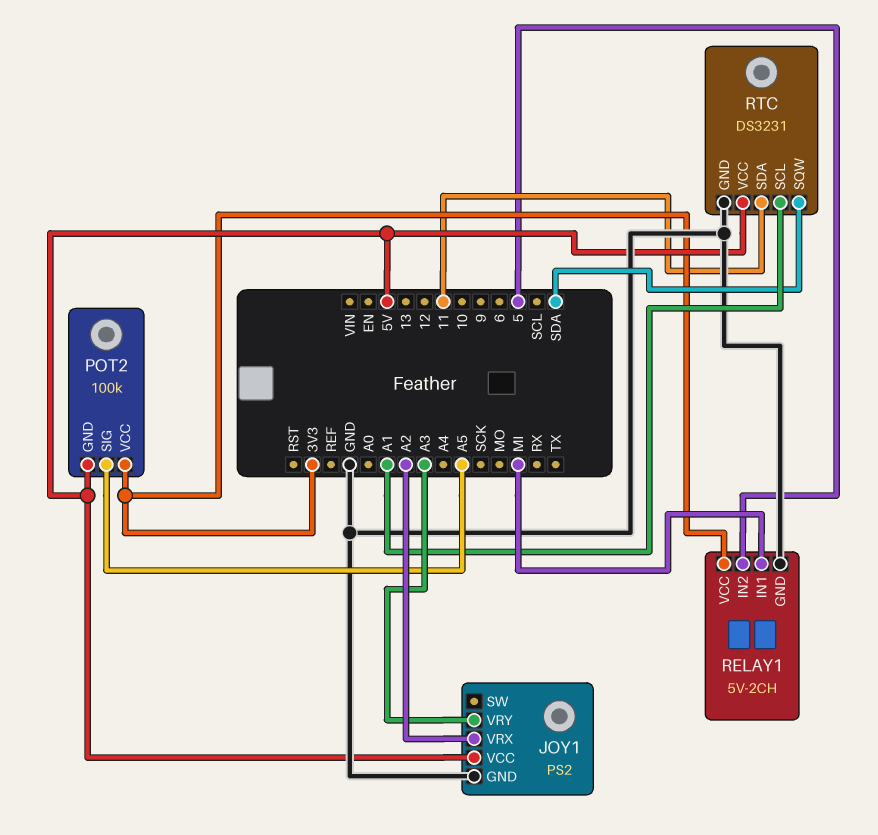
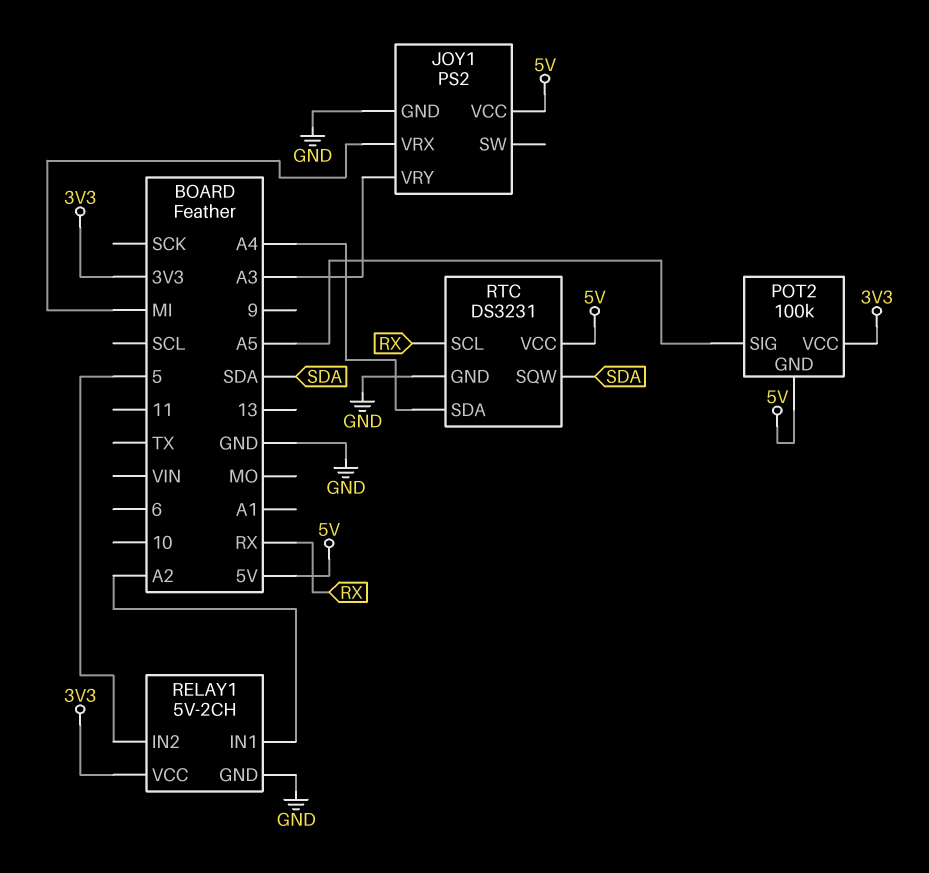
JOY1 pin VRX: A2 -> MI
RELAY1 pin IN1: MI -> A2
RTC pin SCL: A1 -> RX
RTC pin SDA: 11 -> A4

